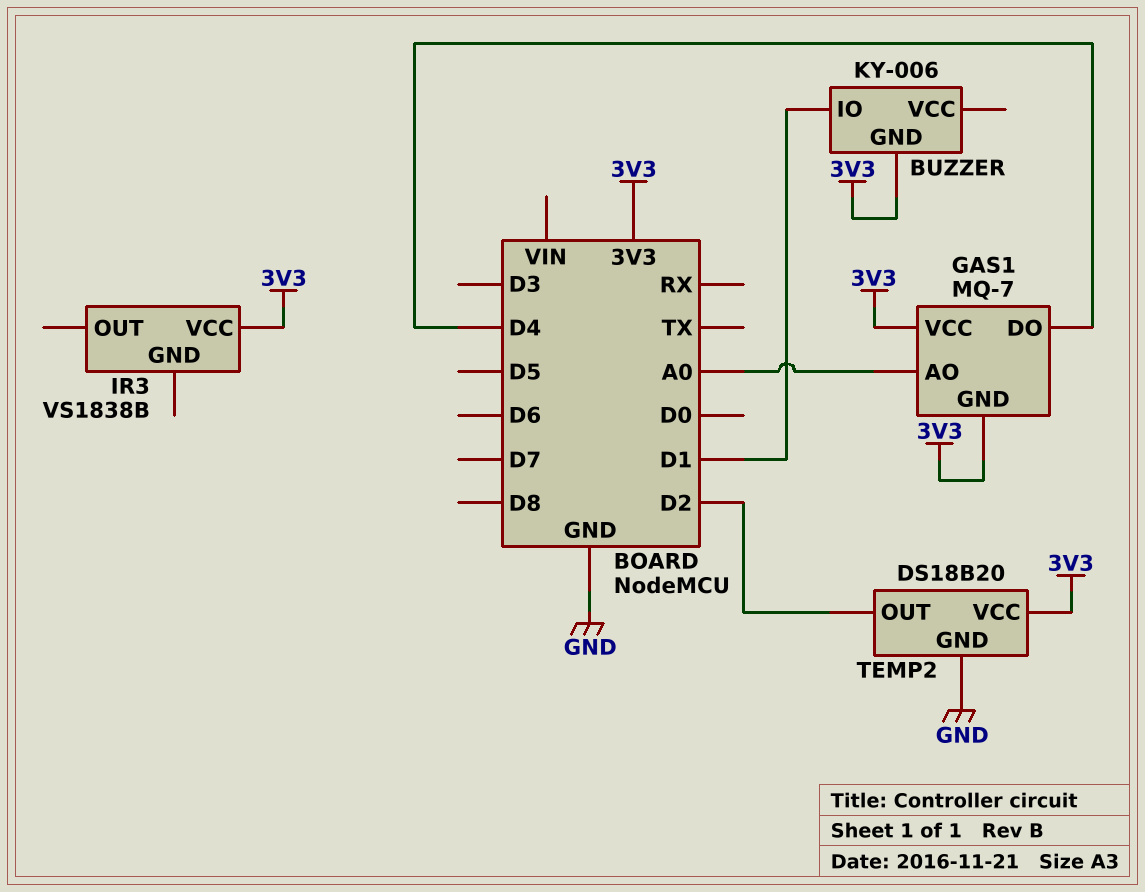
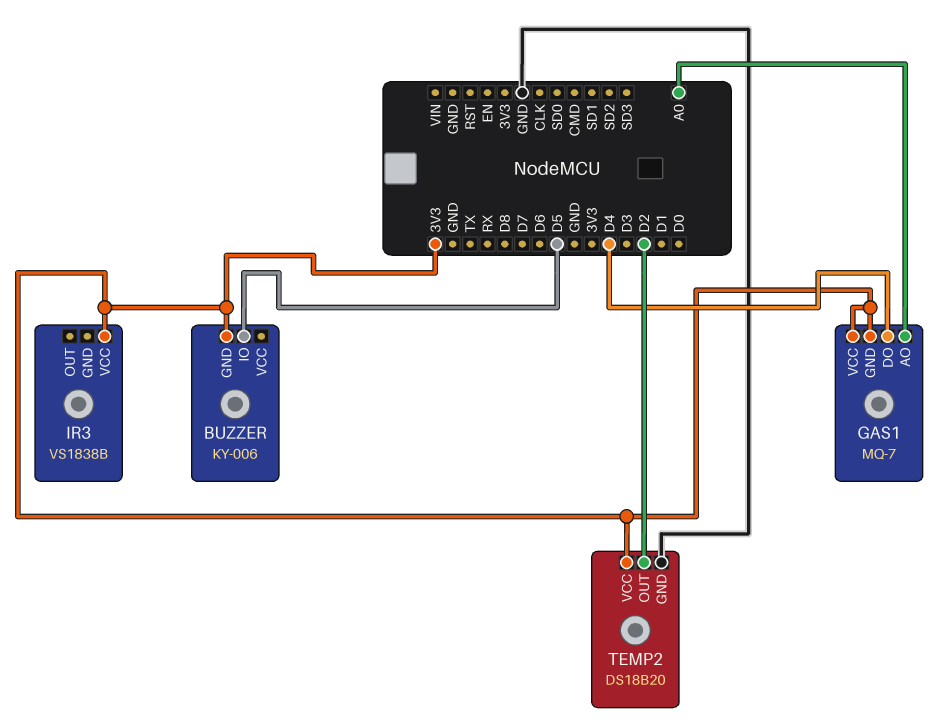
BUZZER pin IO: D1 -> D5

